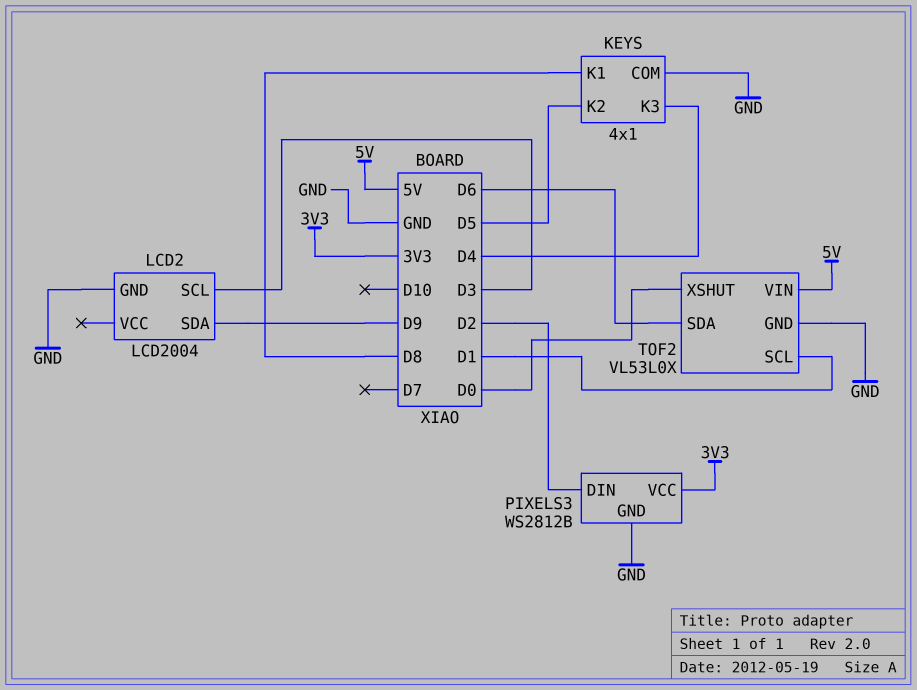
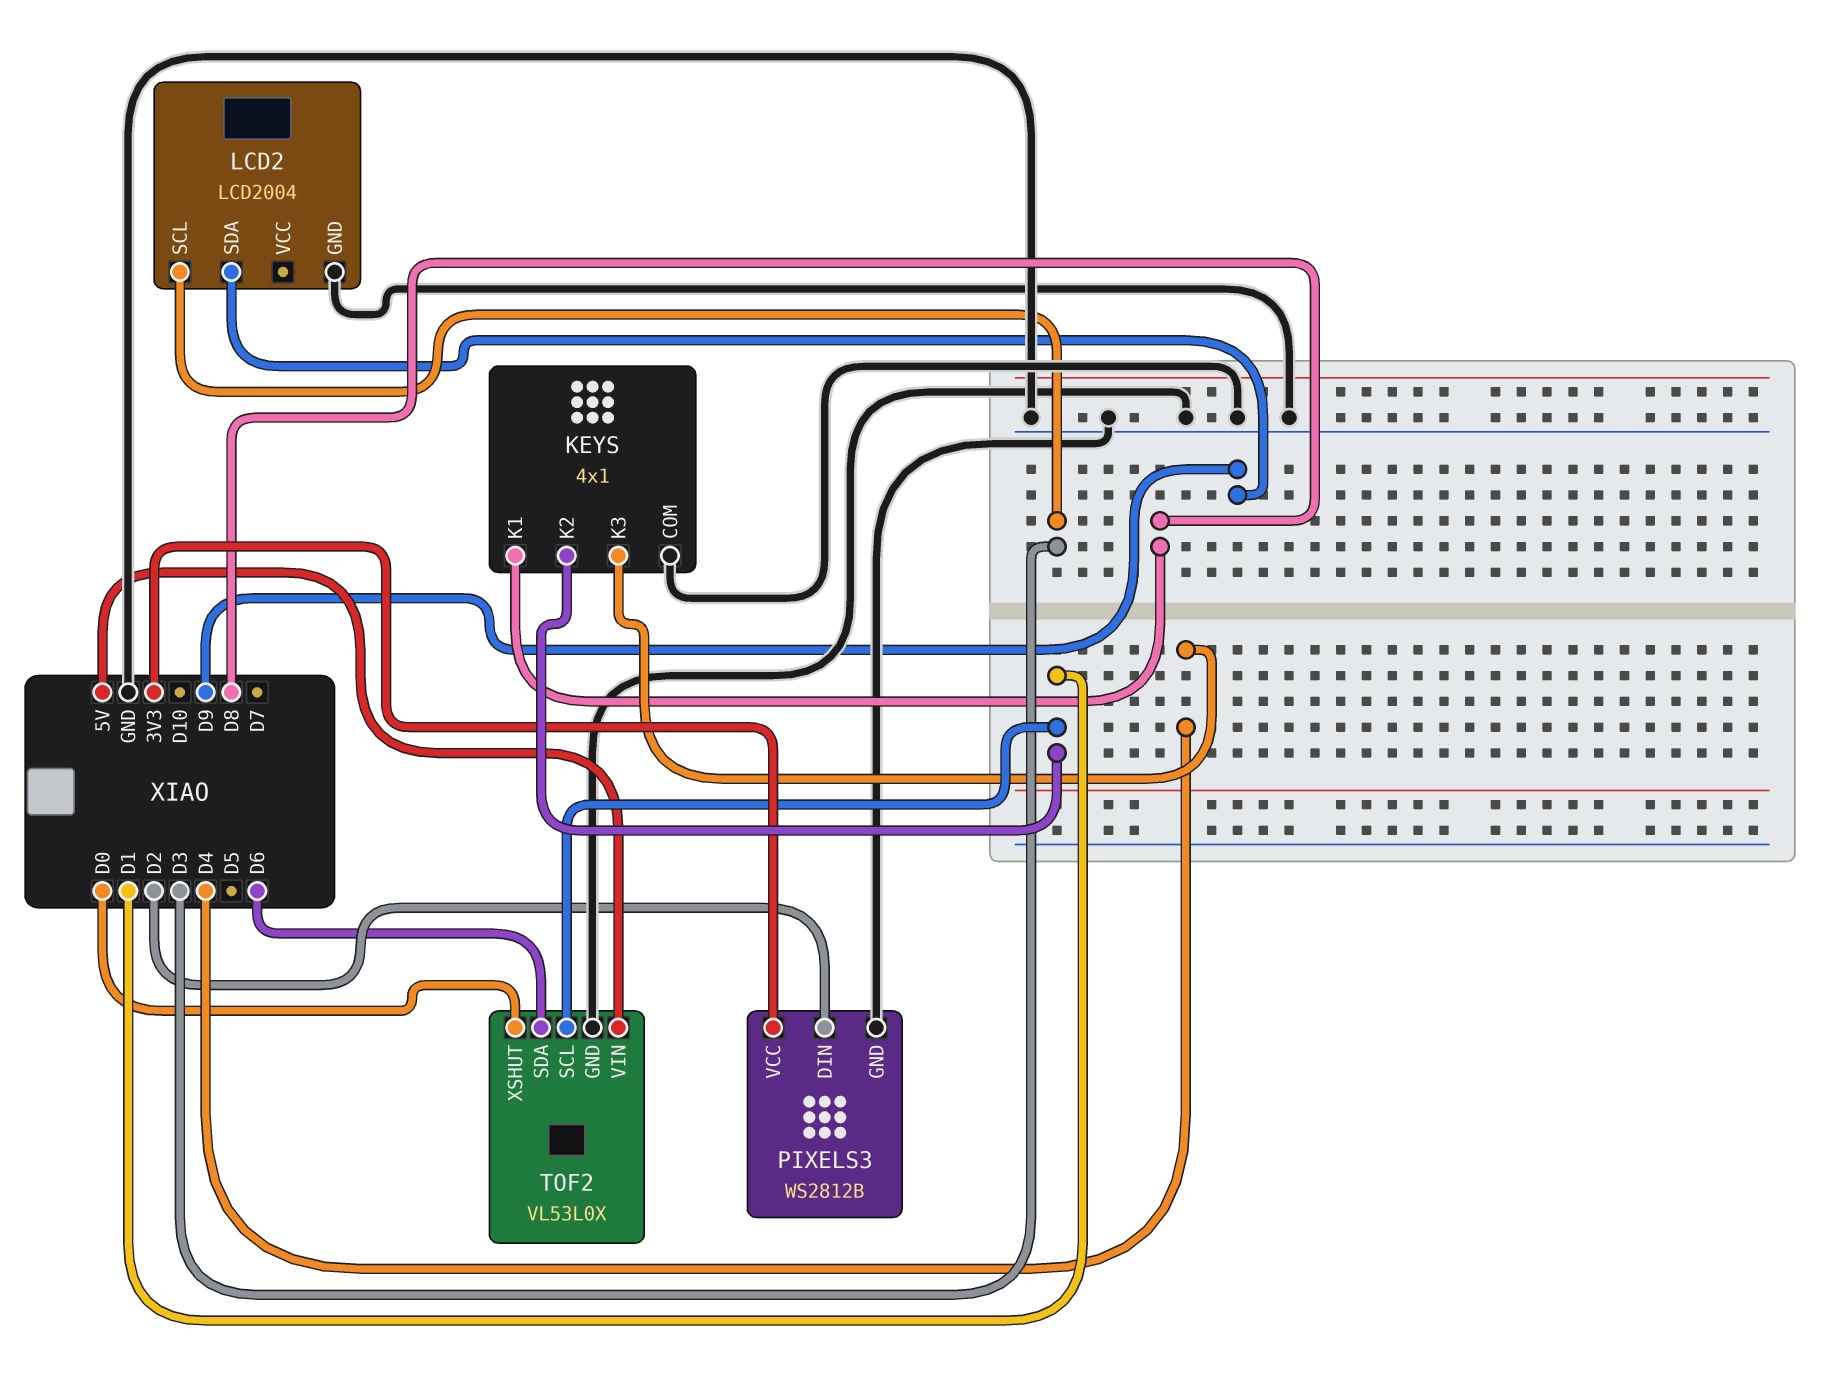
KEYS pin K2: D5 -> D1

